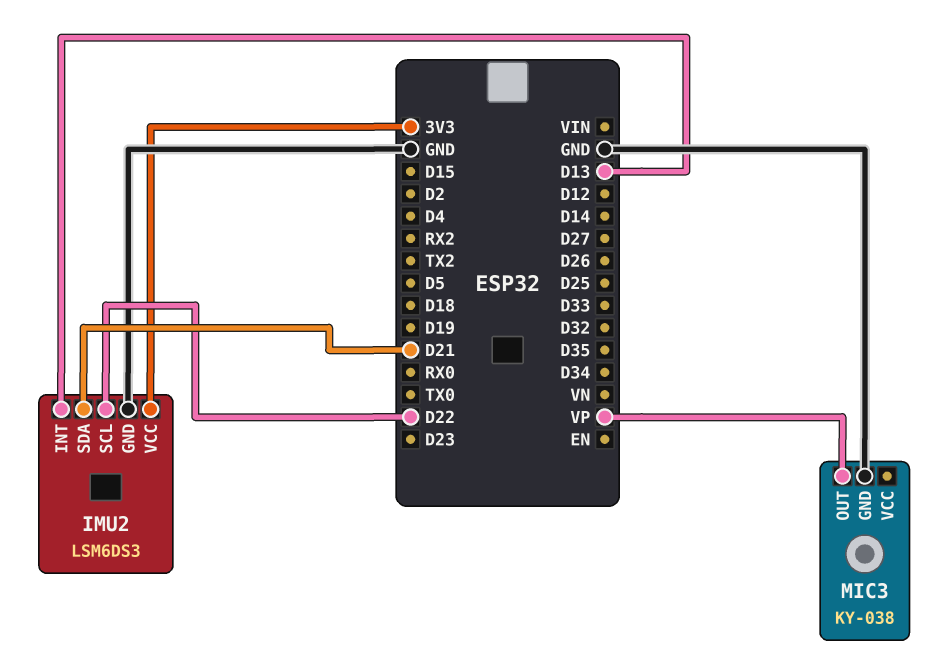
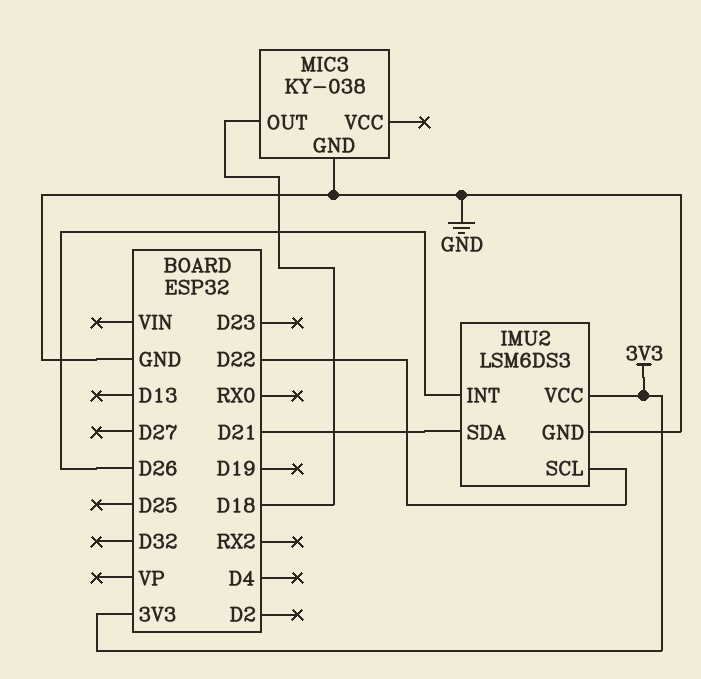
IMU2 pin INT: D13 -> D26
MIC3 pin OUT: VP -> D18

